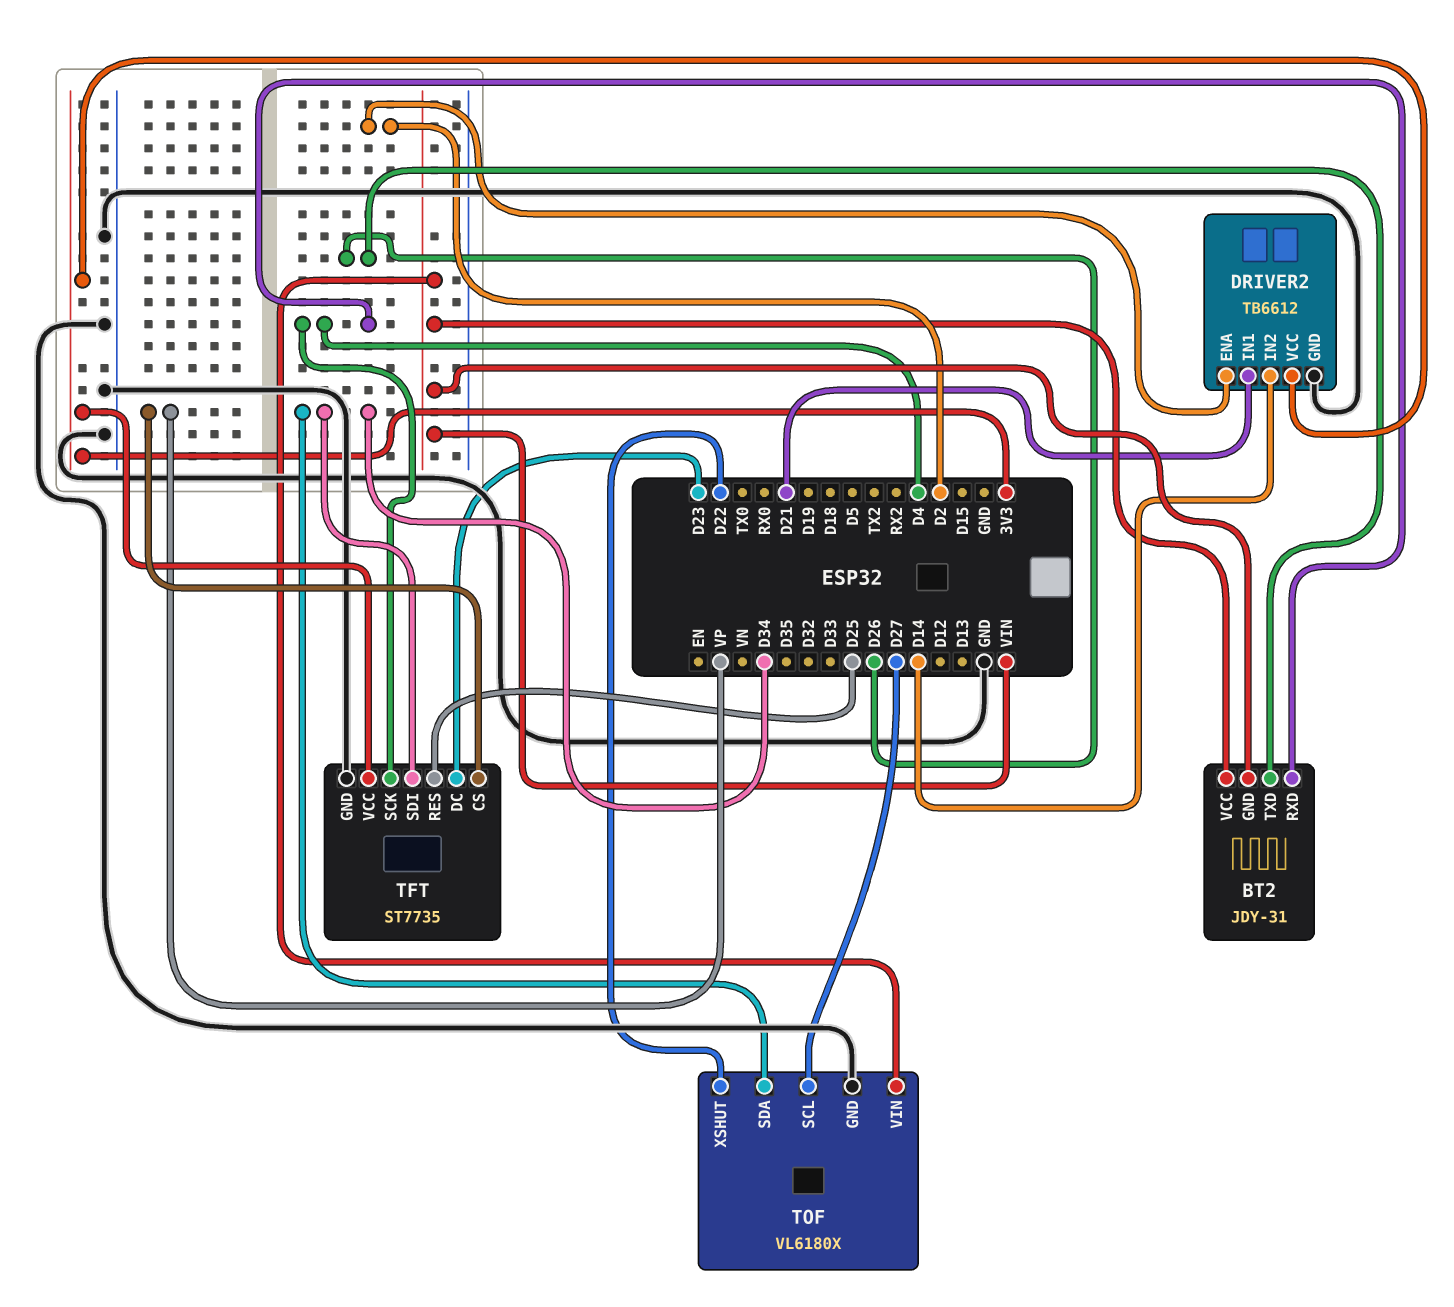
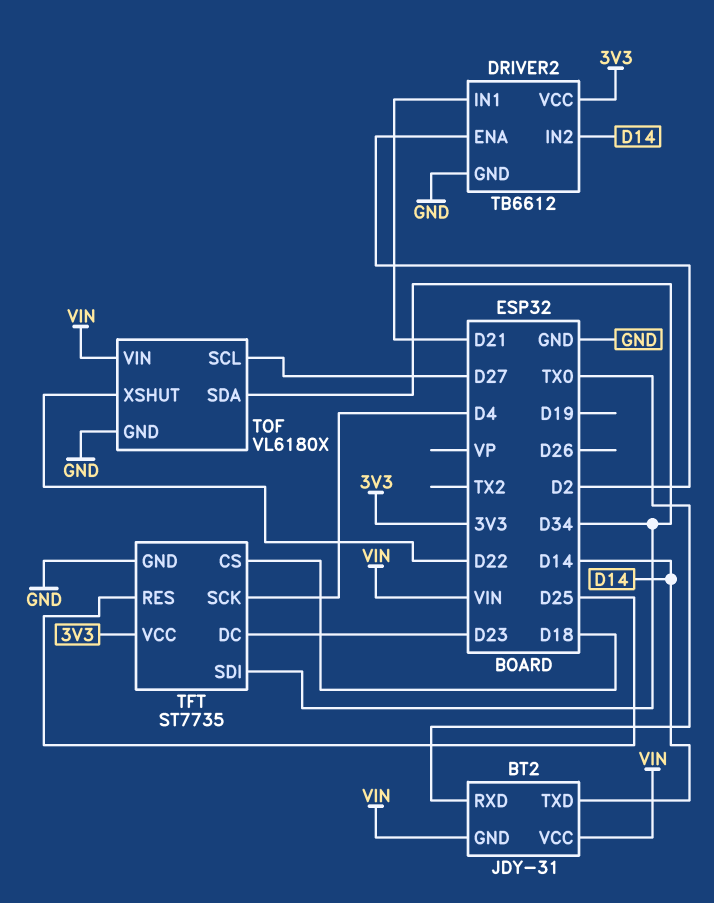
BT2 pin RXD: D4 -> TX0
BT2 pin TXD: D26 -> D14
TFT pin CS: VP -> D18

